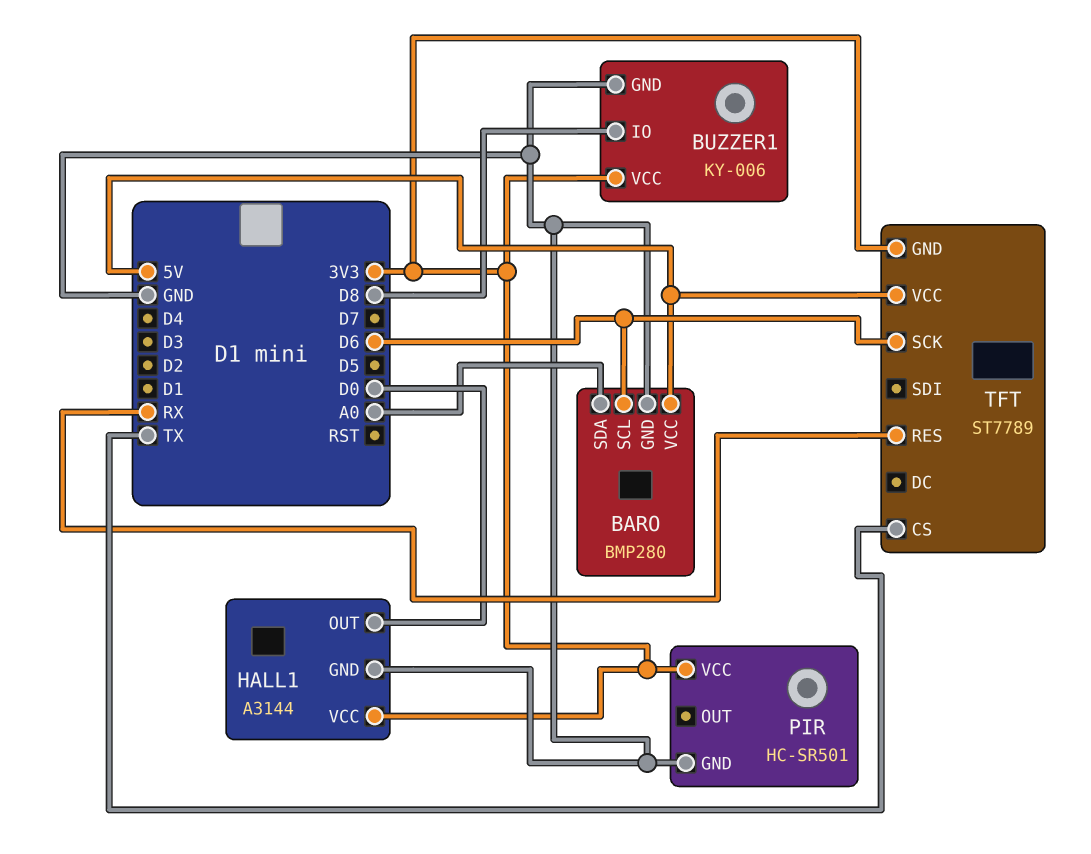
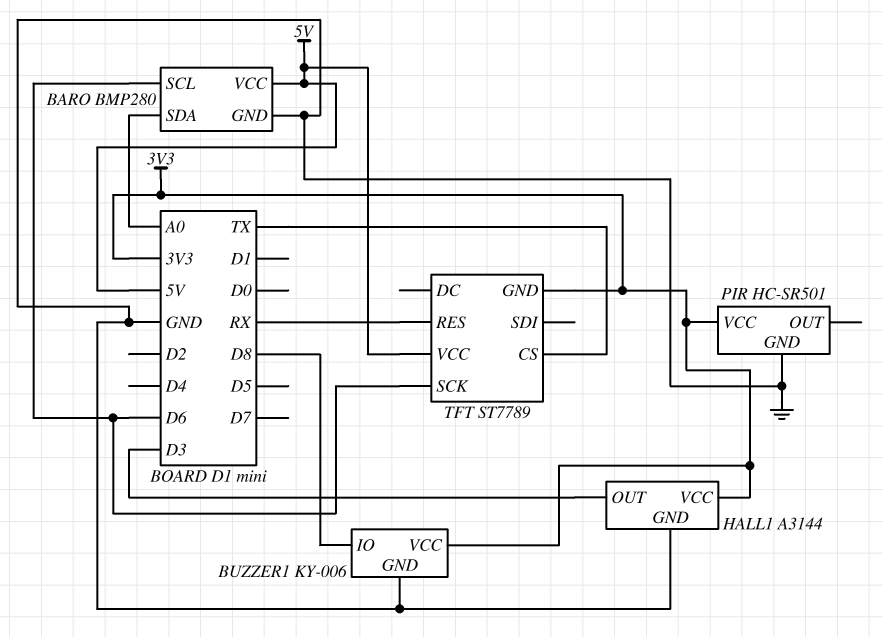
HALL1 pin OUT: D0 -> D3

